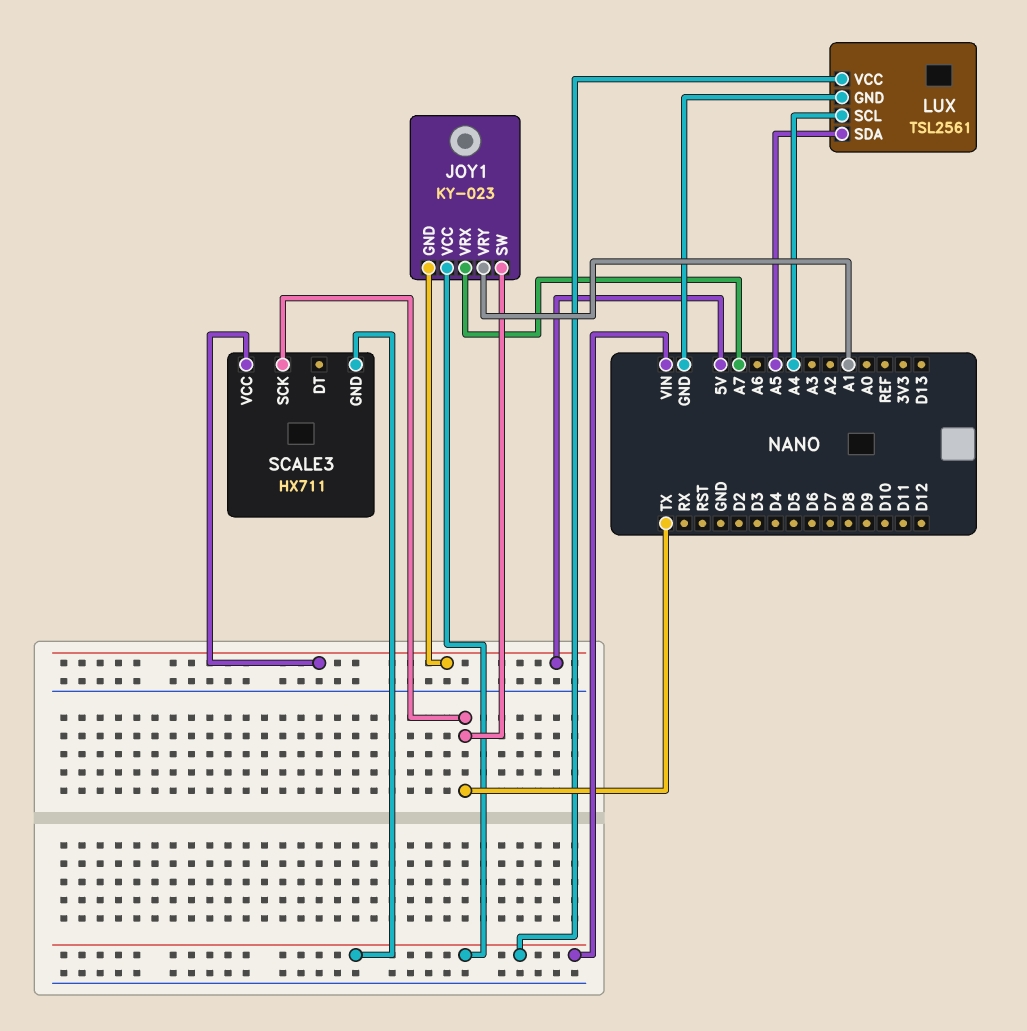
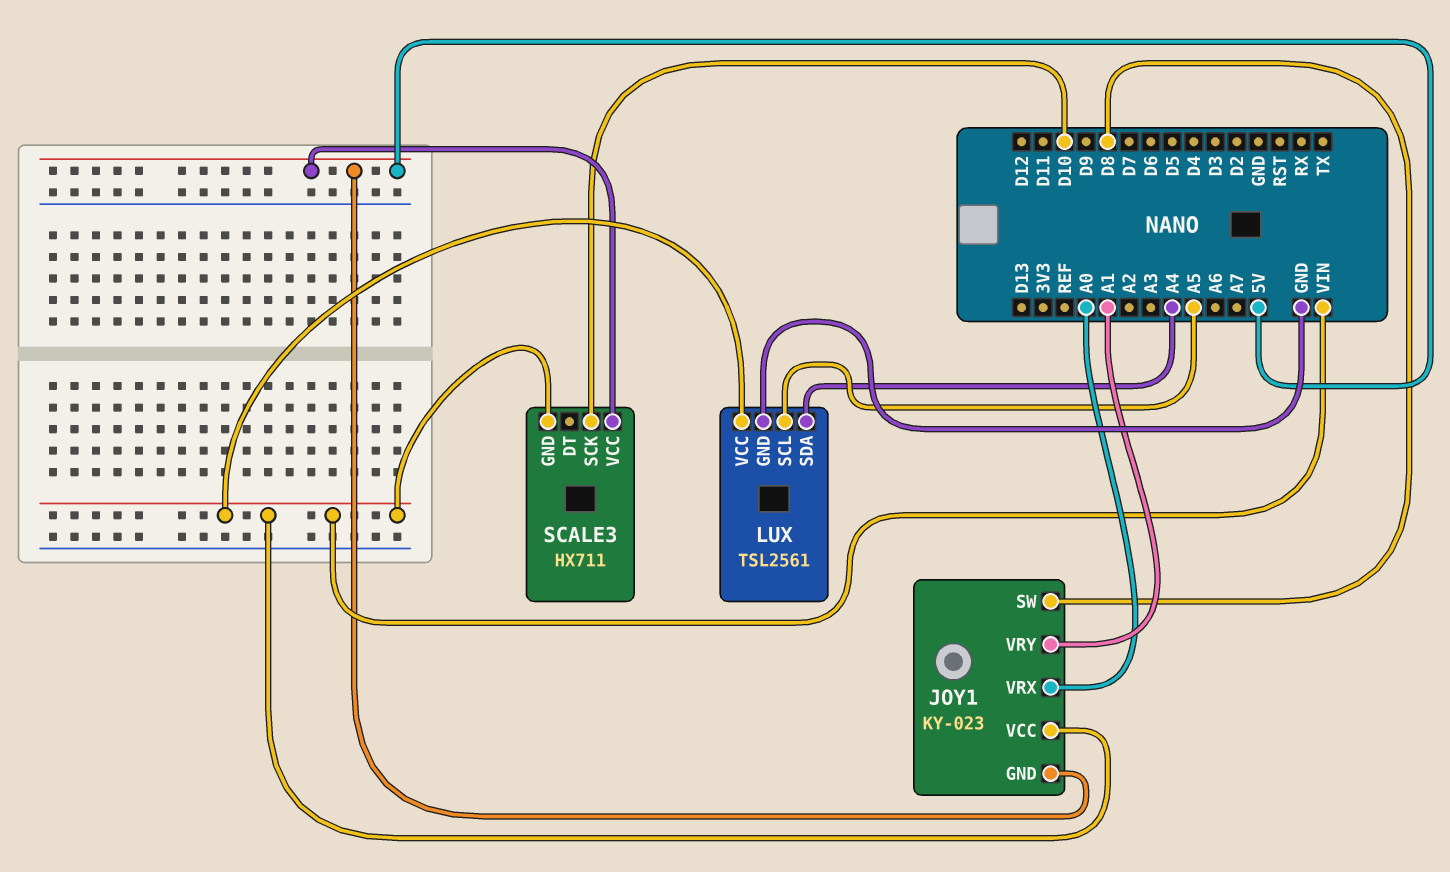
JOY1 pin SW: TX -> D8
JOY1 pin VRX: A7 -> A0
LUX pin SCL: A4 -> A5
LUX pin SDA: A5 -> A4
SCALE3 pin SCK: TX -> D10

